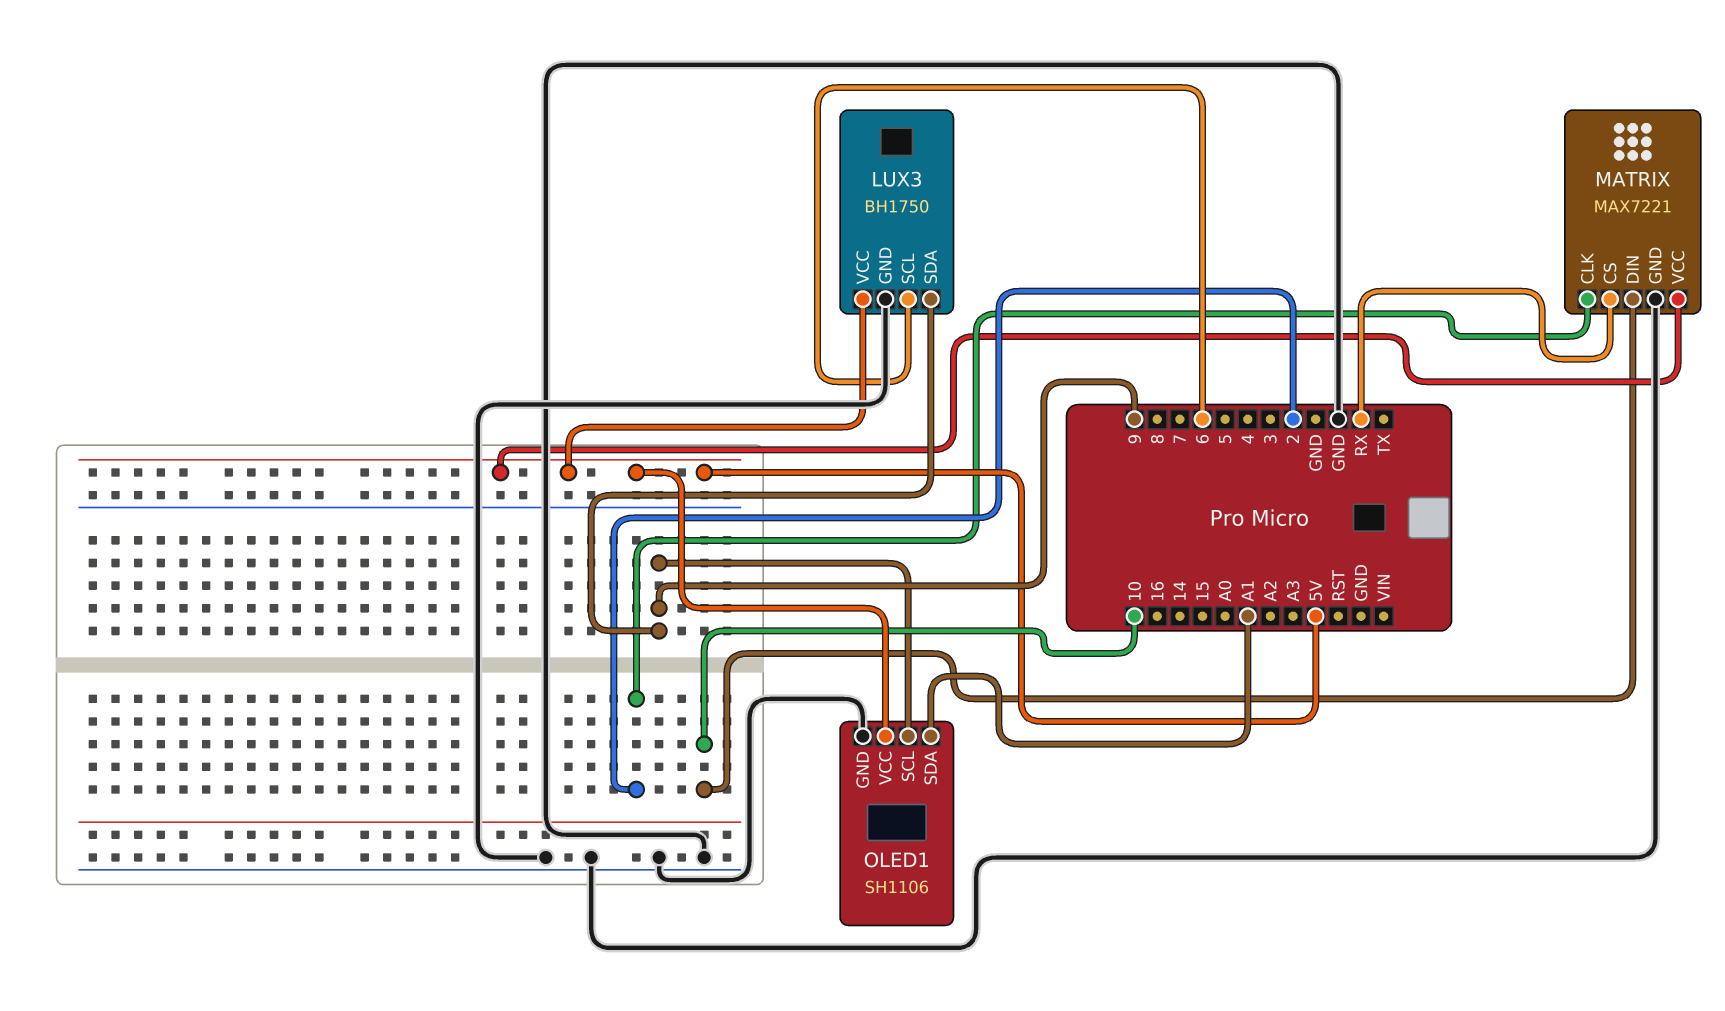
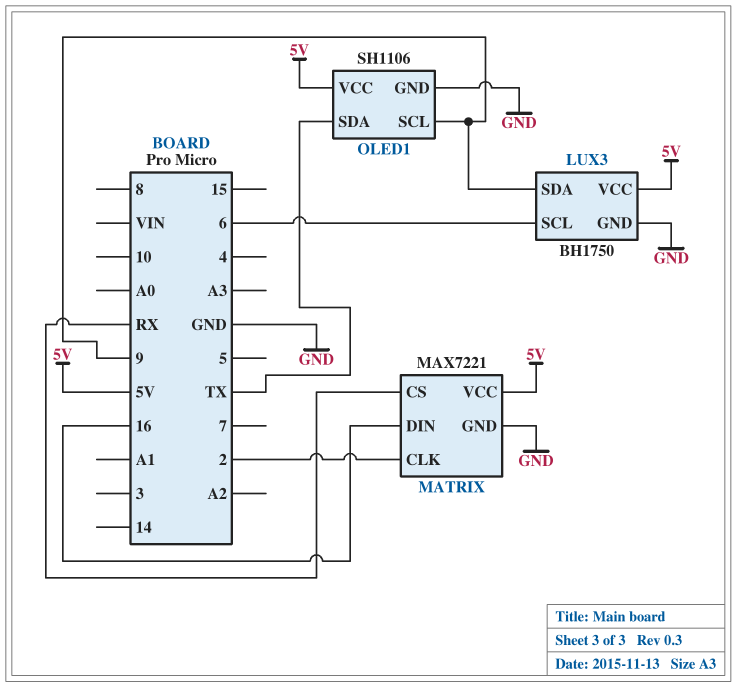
MATRIX pin DIN: 10 -> 16
OLED1 pin SDA: A1 -> TX

